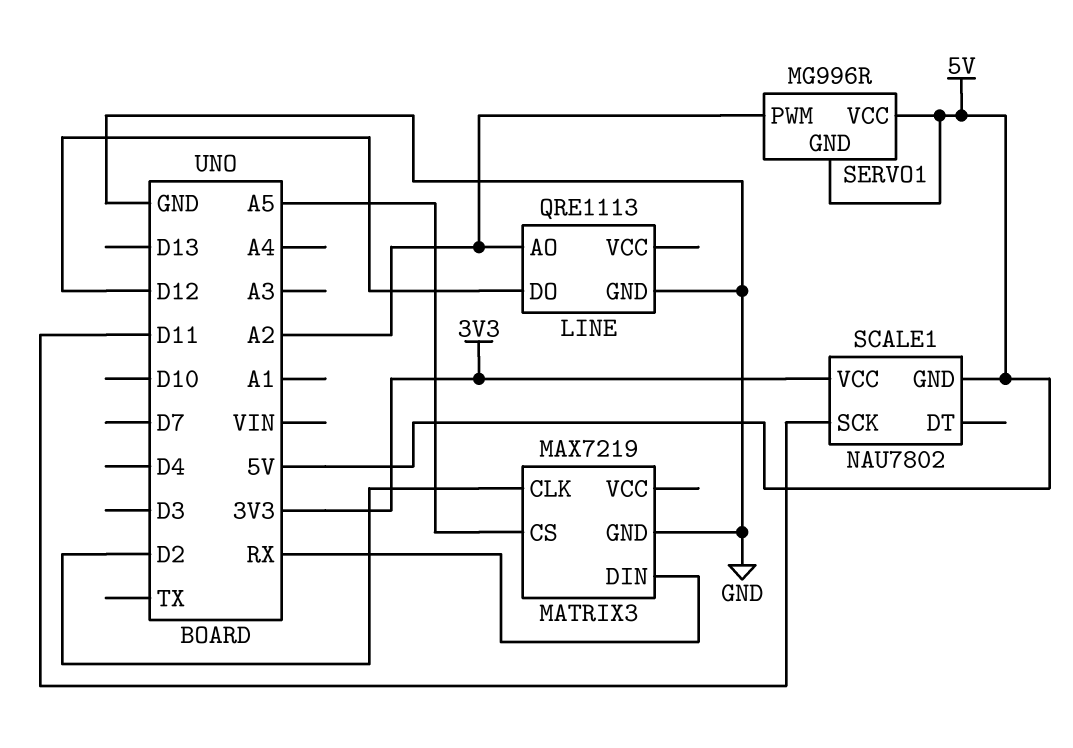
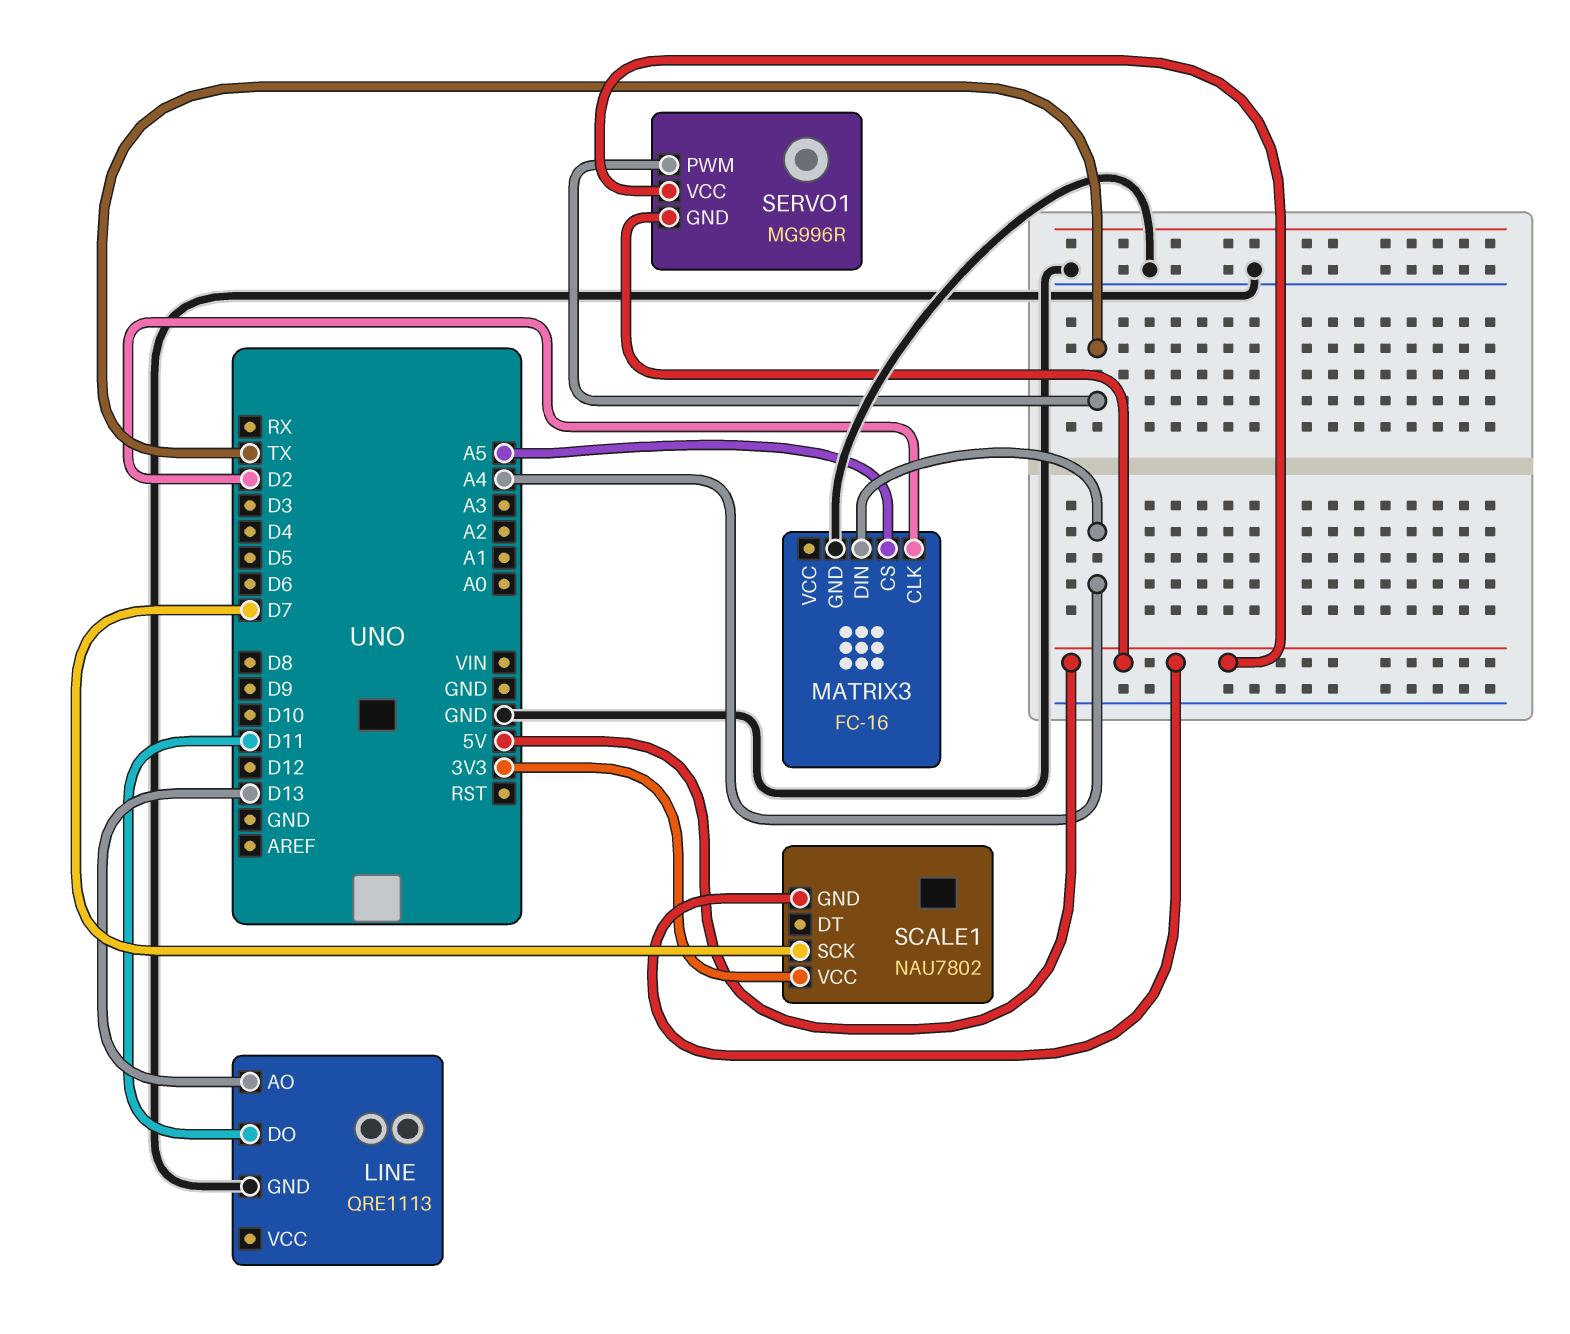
LINE pin AO: A2 -> D13
LINE pin DO: D12 -> D11
MATRIX3: MAX7219 -> FC-16
MATRIX3 pin DIN: RX -> A4
SCALE1 pin SCK: D11 -> D7
SERVO1 pin PWM: A2 -> TX

